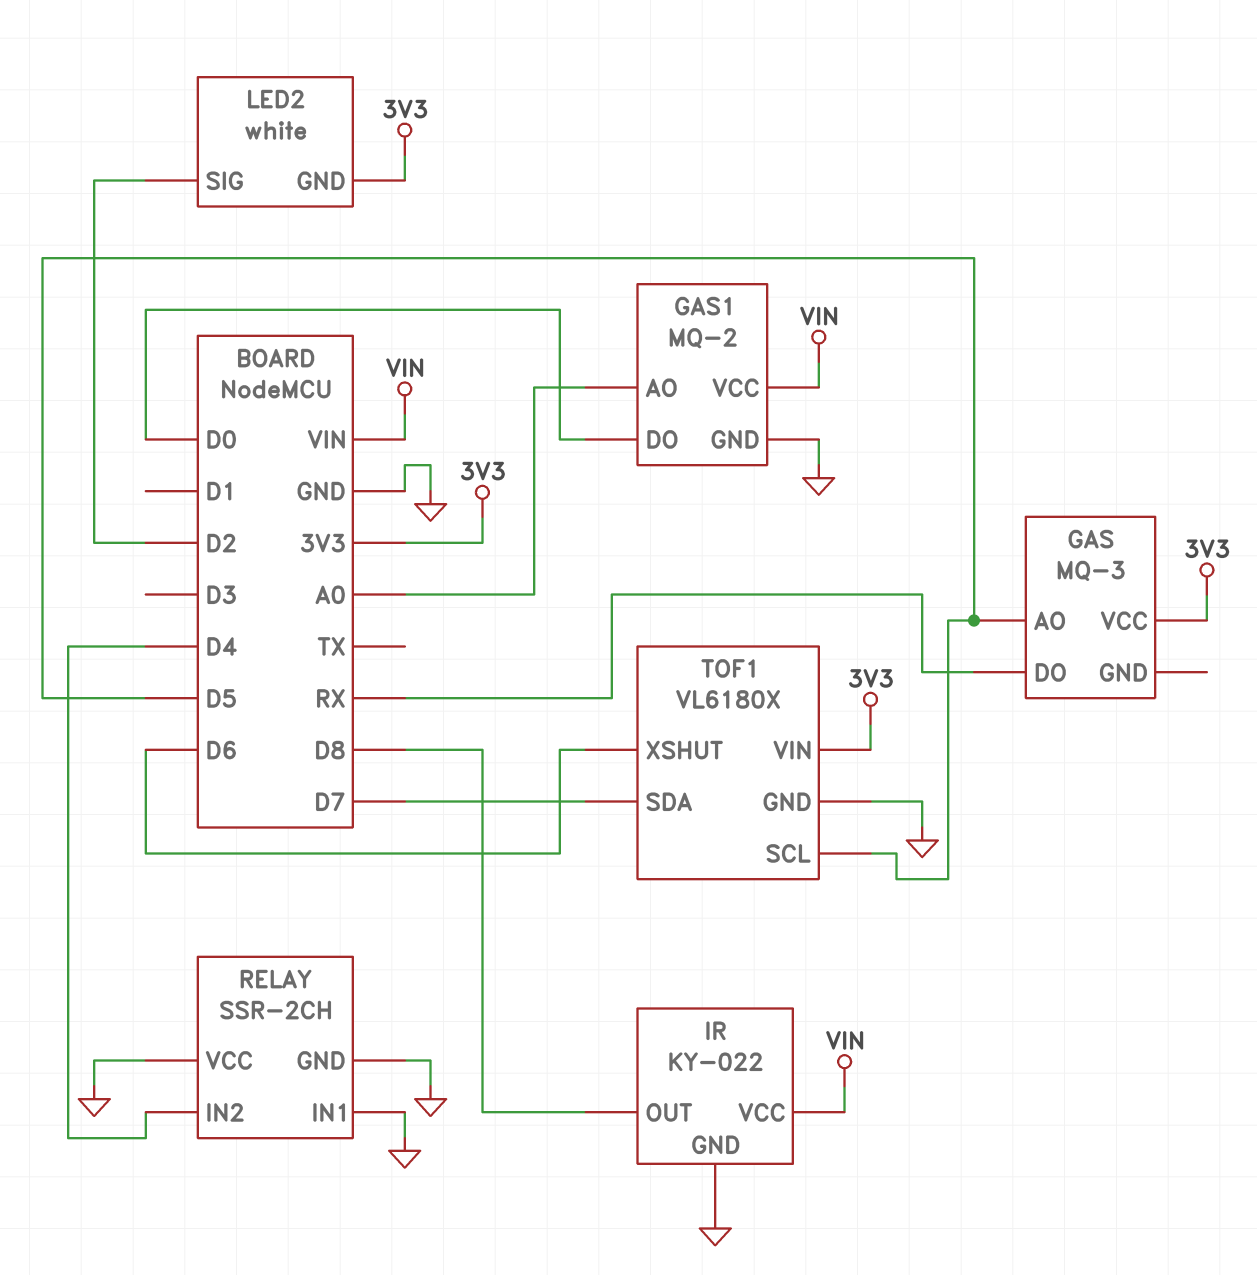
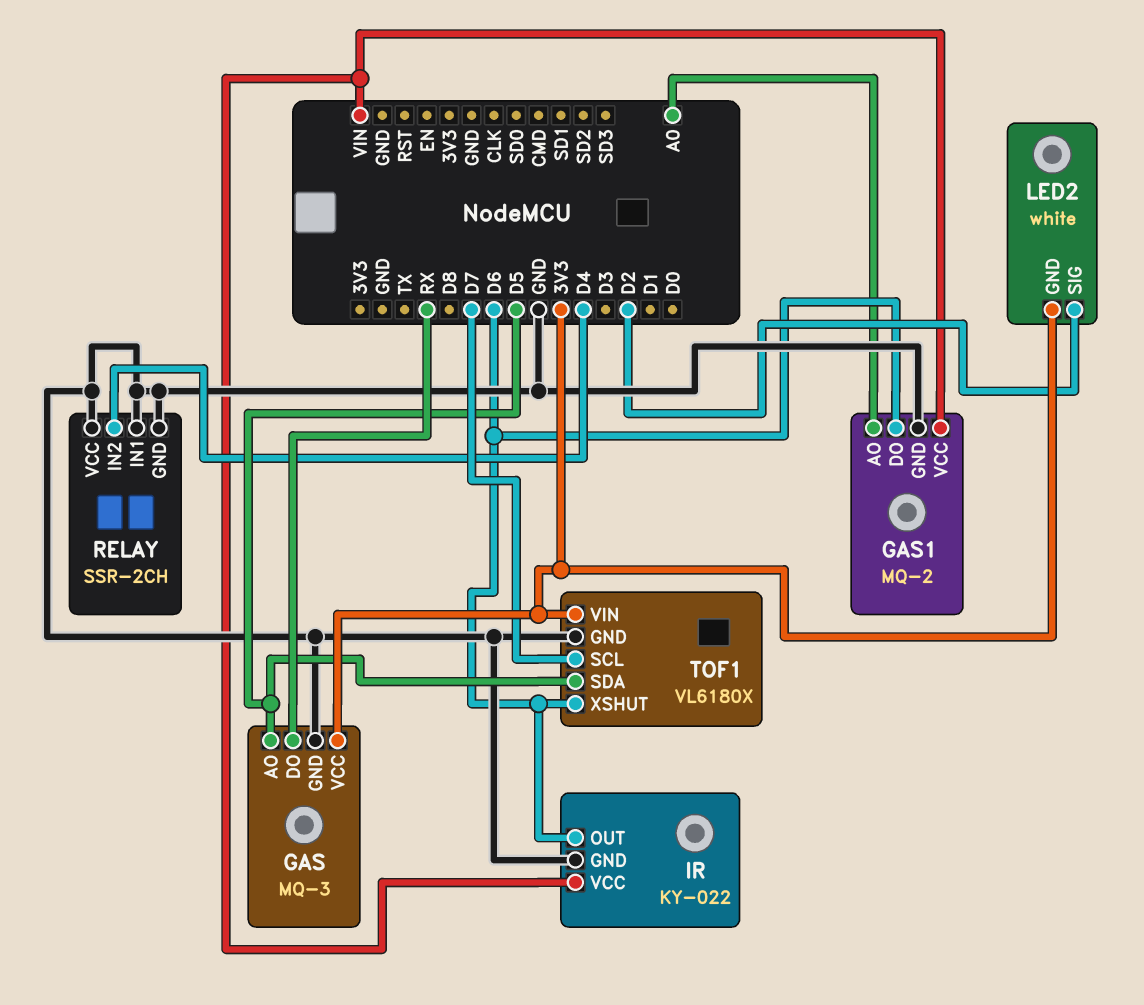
GAS pin GND: none -> GND
GAS1 pin DO: D0 -> D6
IR pin OUT: D8 -> D6
TOF1 pin SCL: D5 -> D7
TOF1 pin SDA: D7 -> D5

